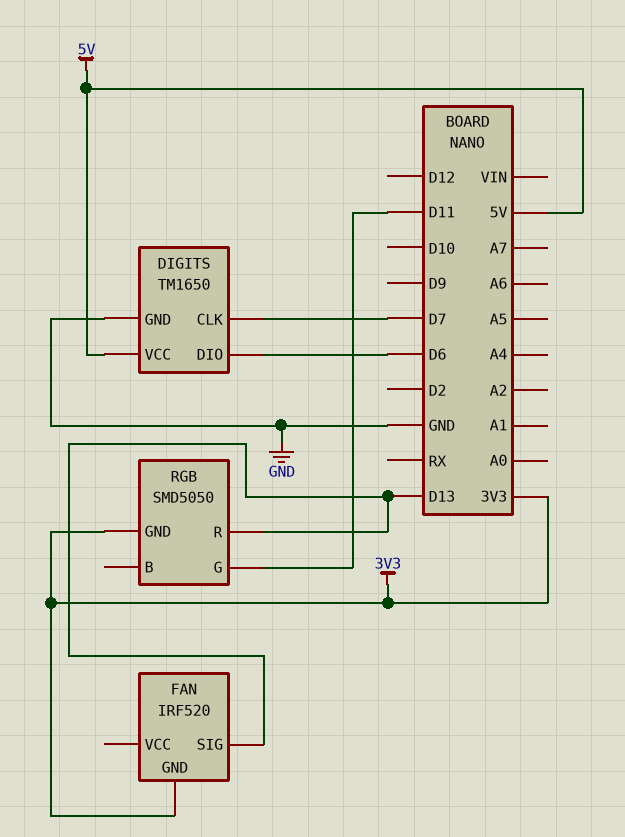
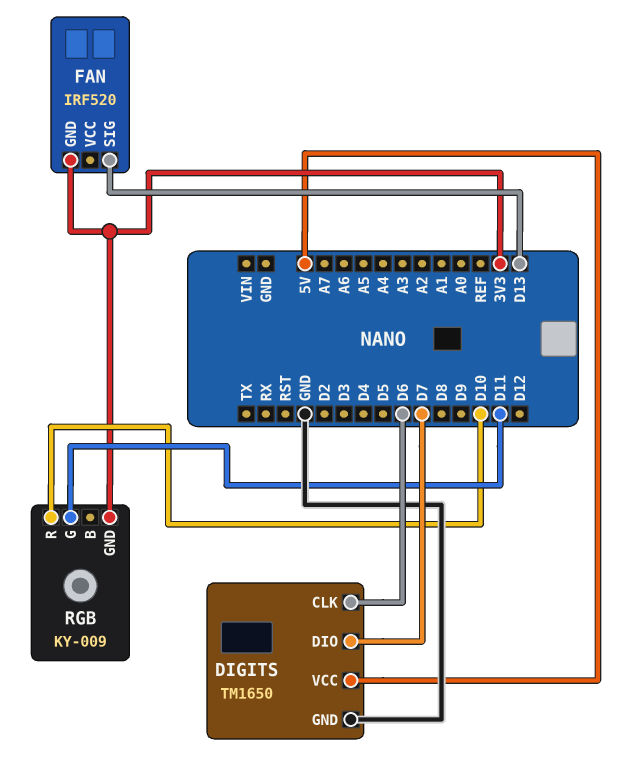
DIGITS pin CLK: D7 -> D6
DIGITS pin DIO: D6 -> D7
RGB: SMD5050 -> KY-009
RGB pin R: D13 -> D10

